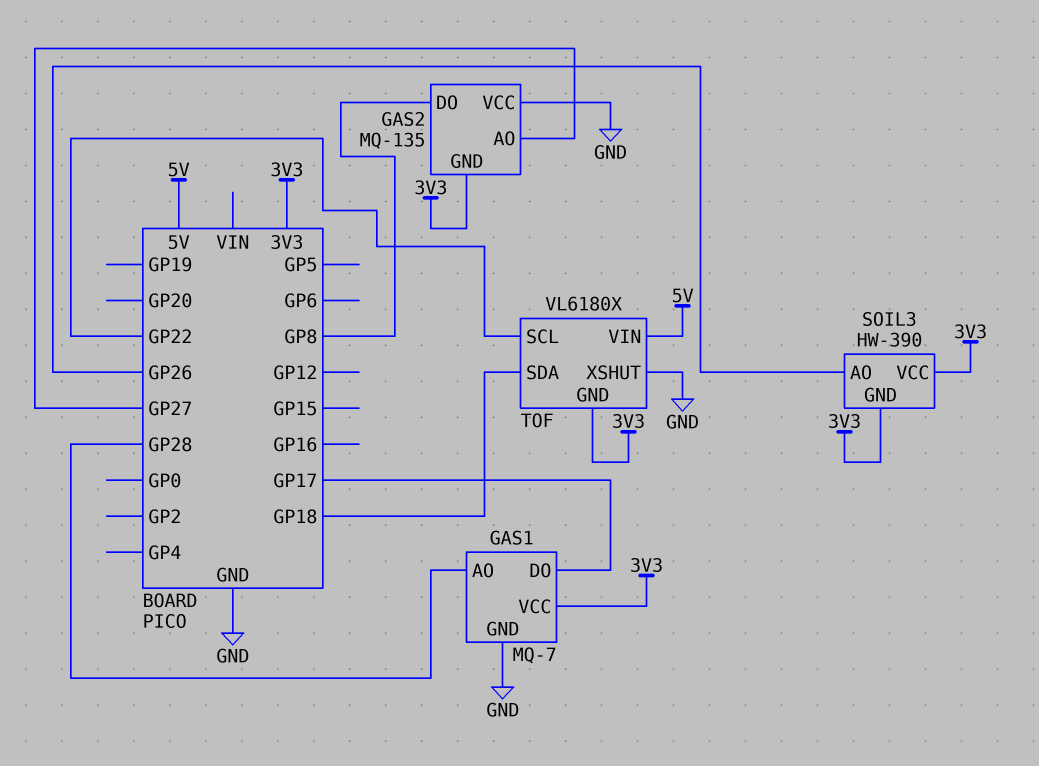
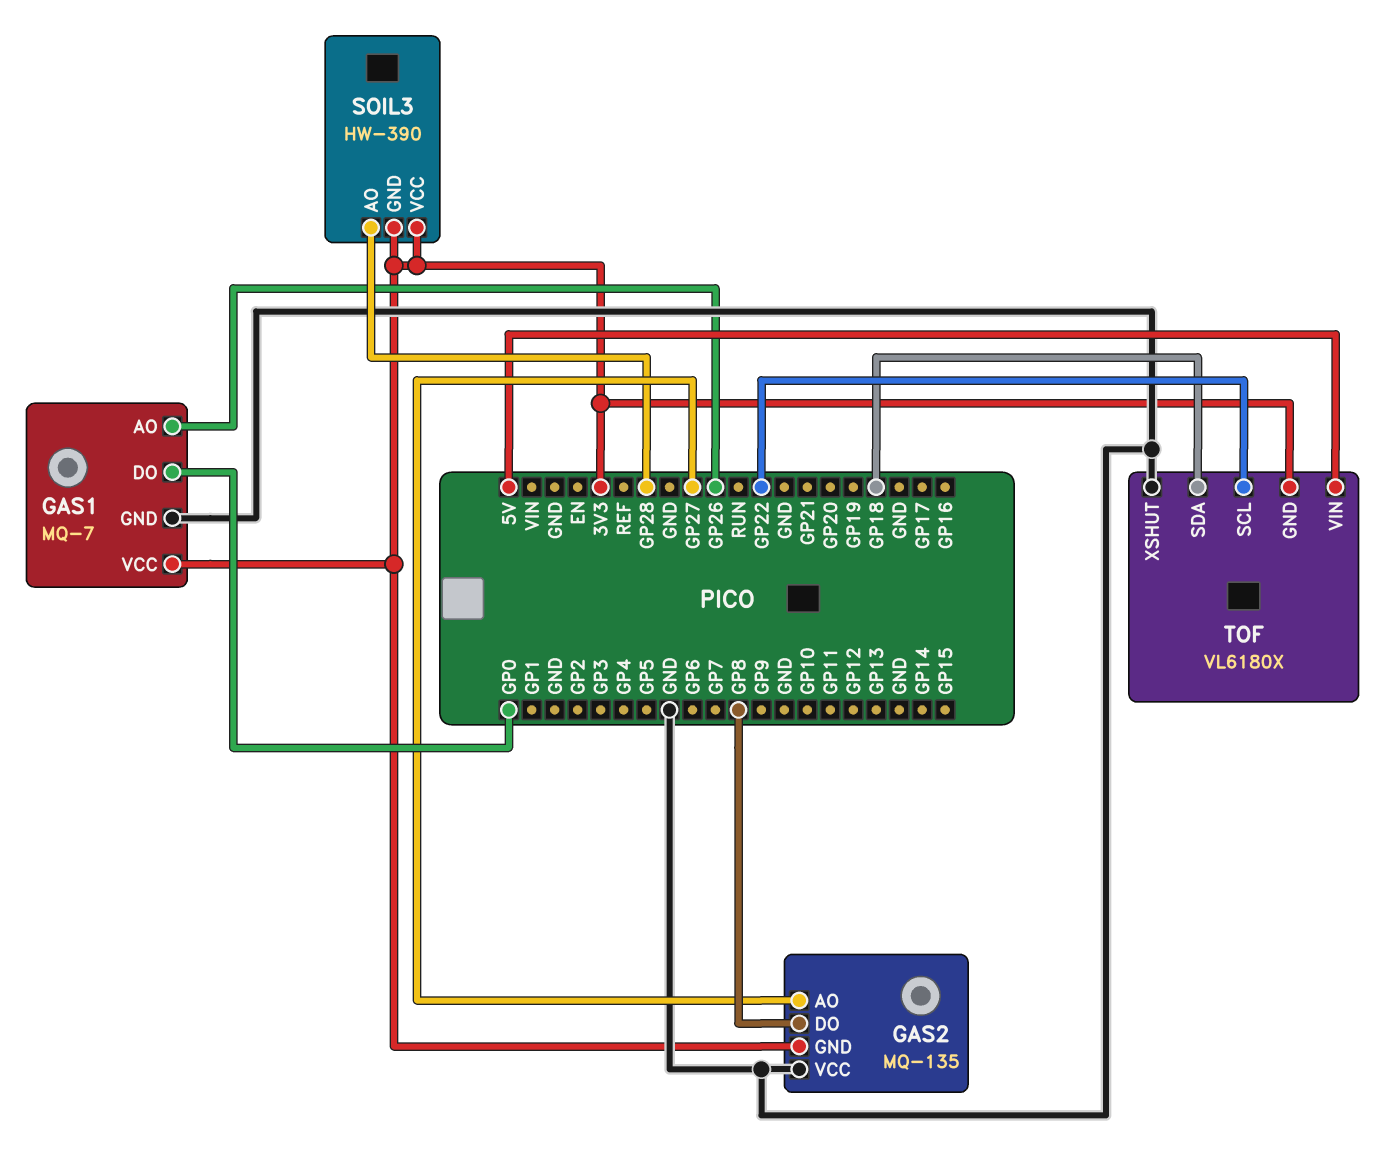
GAS1 pin AO: GP28 -> GP26
GAS1 pin DO: GP17 -> GP0
SOIL3 pin AO: GP26 -> GP28

